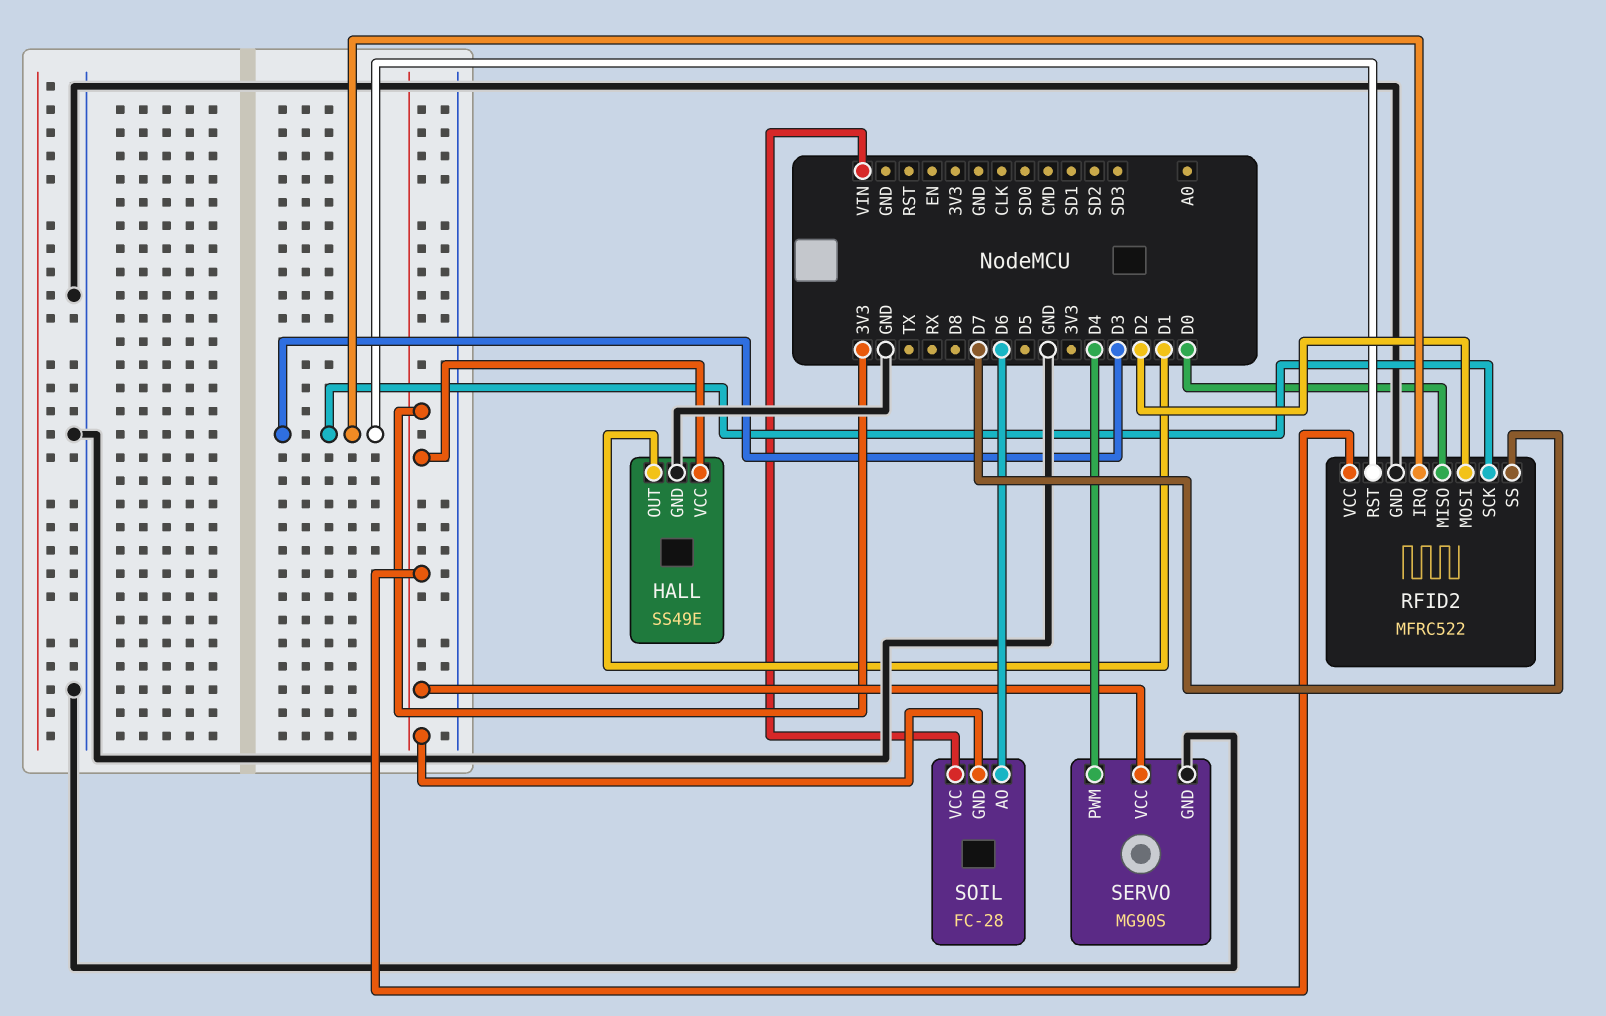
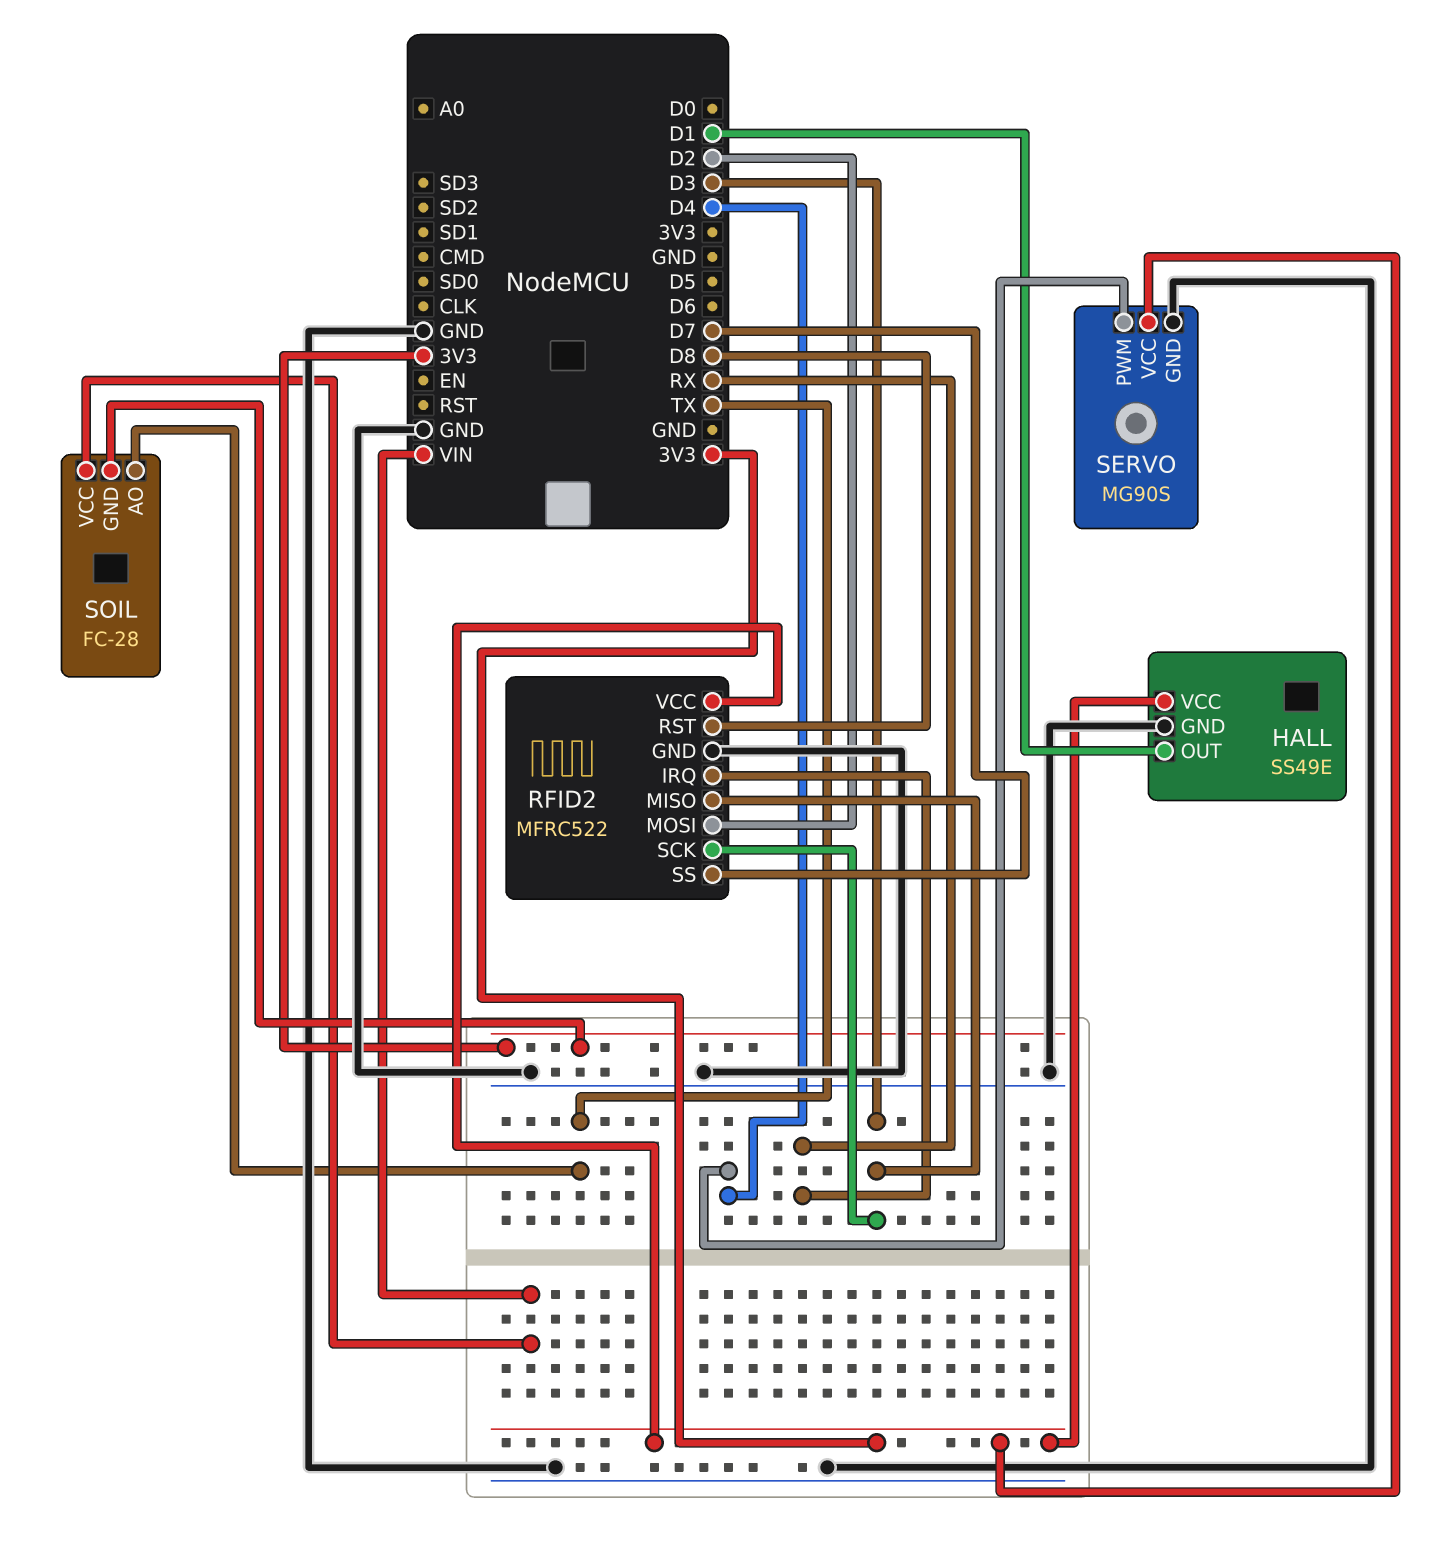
RFID2 pin IRQ: D3 -> RX
RFID2 pin MISO: D0 -> D3
RFID2 pin RST: D3 -> D8
SOIL pin AO: D6 -> TX

